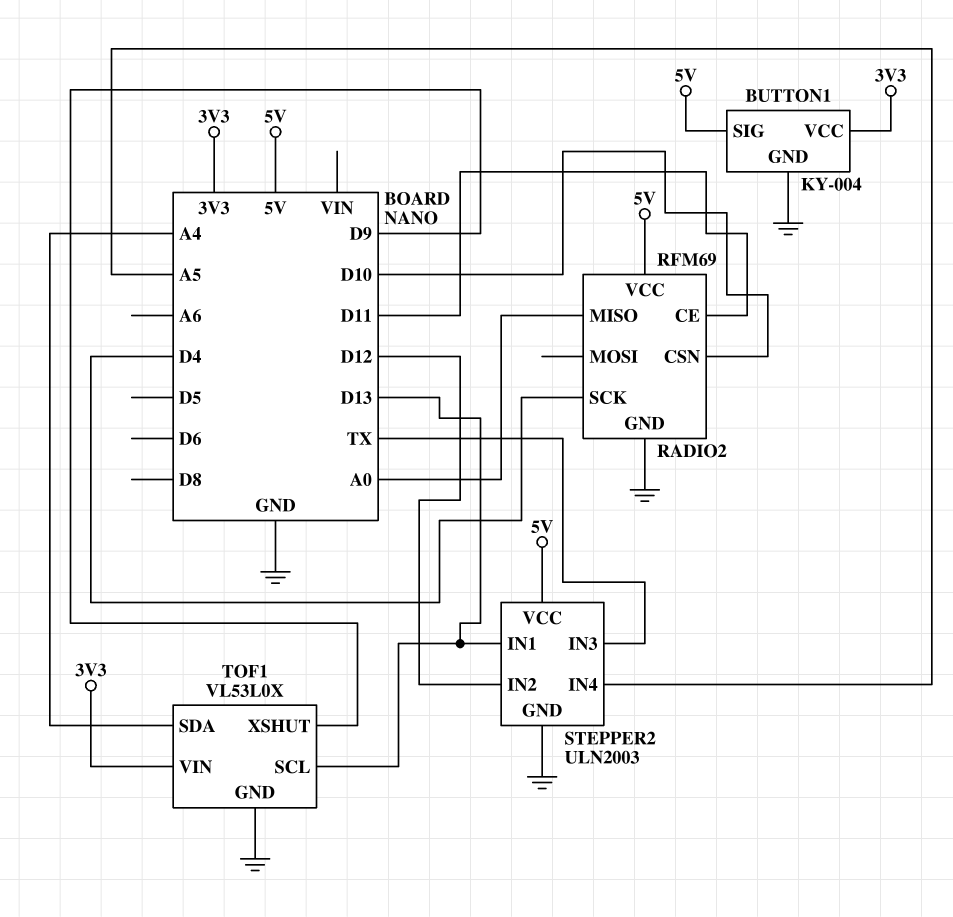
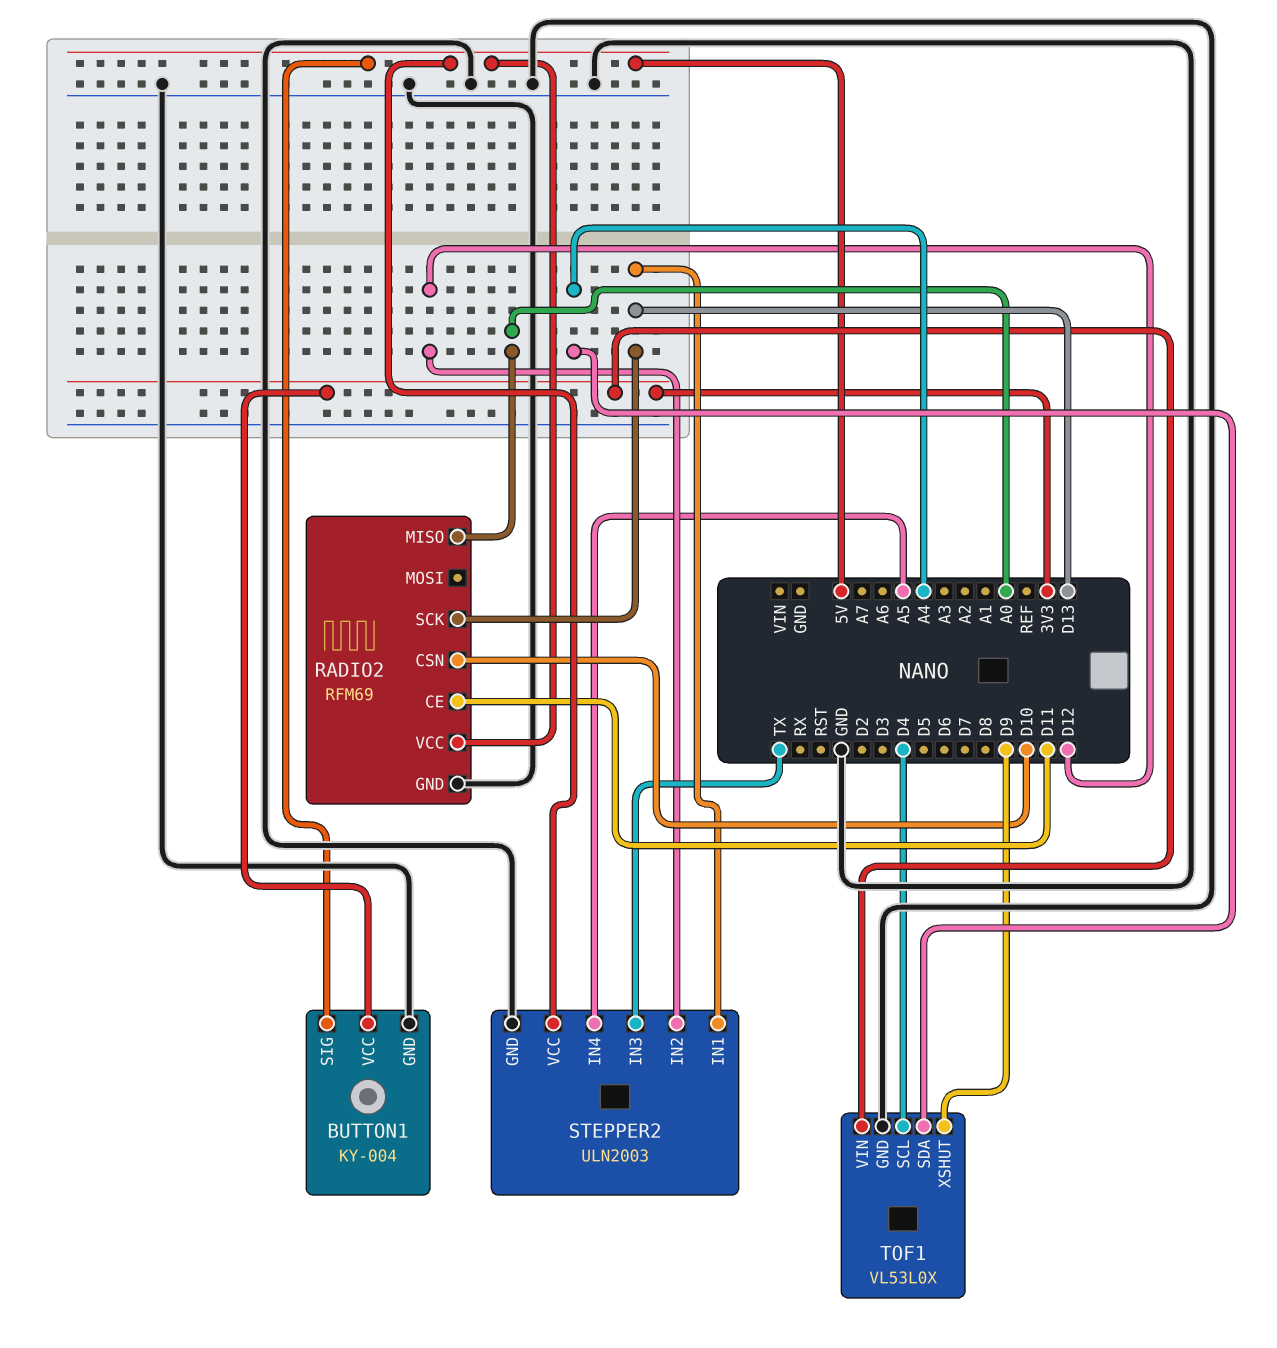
RADIO2 pin SCK: D4 -> D13
TOF1 pin SCL: D13 -> D4

